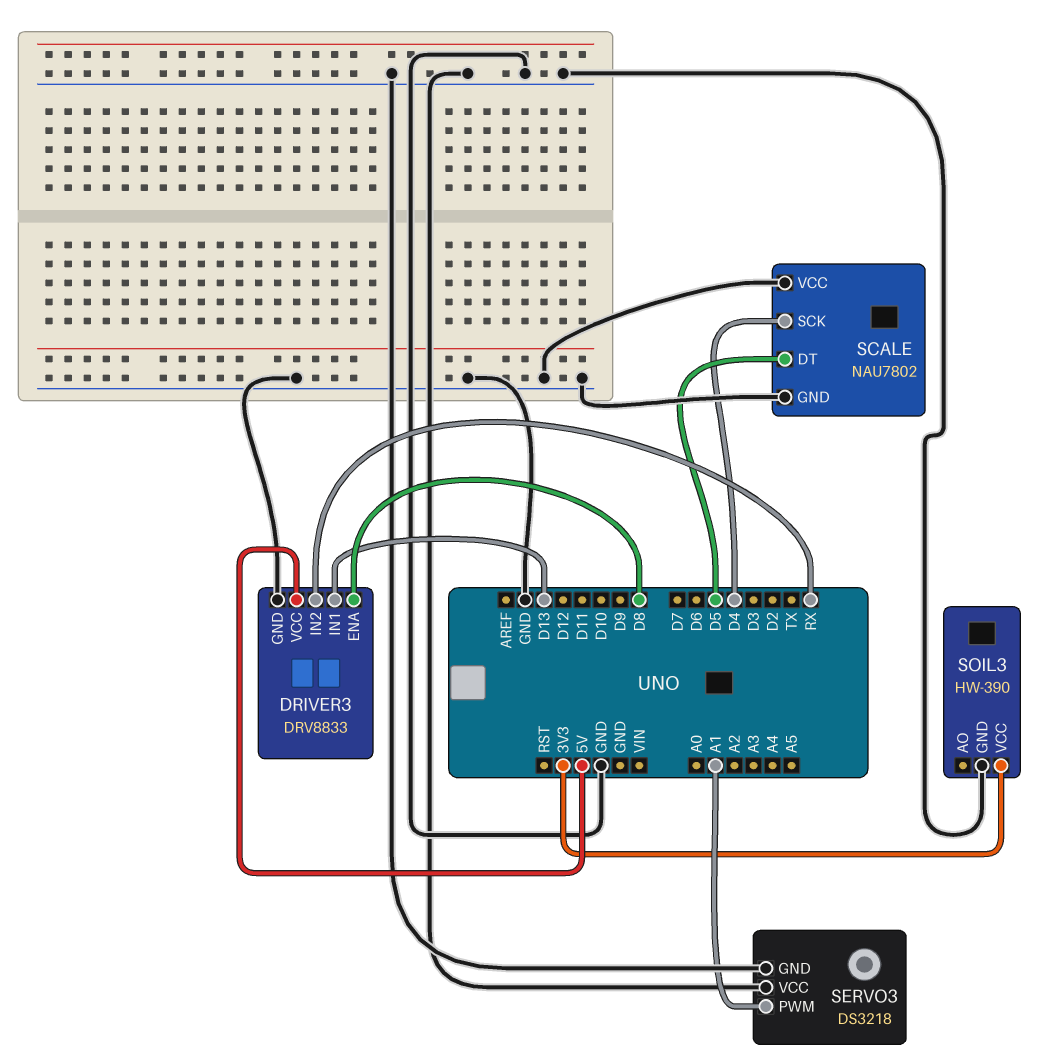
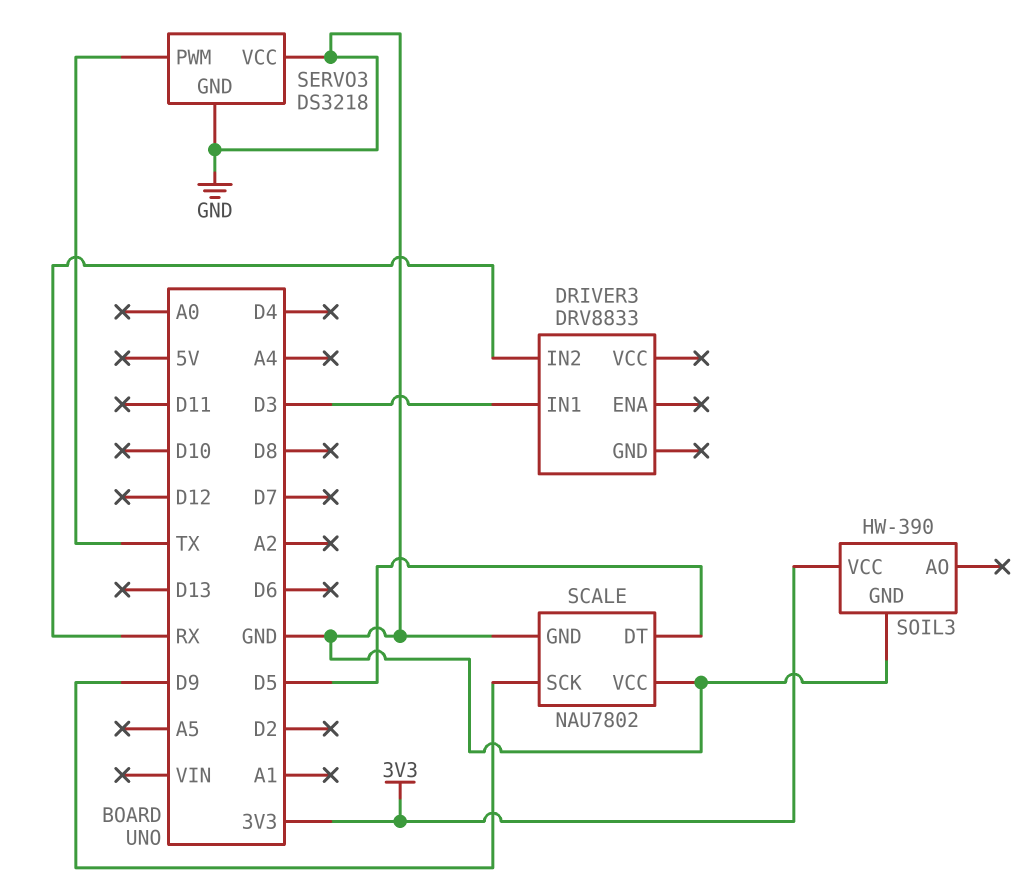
DRIVER3 pin ENA: D8 -> none
DRIVER3 pin GND: GND -> none
DRIVER3 pin IN1: D13 -> D3
DRIVER3 pin VCC: 5V -> none
SCALE pin SCK: D4 -> D9
SERVO3 pin PWM: A1 -> TX

